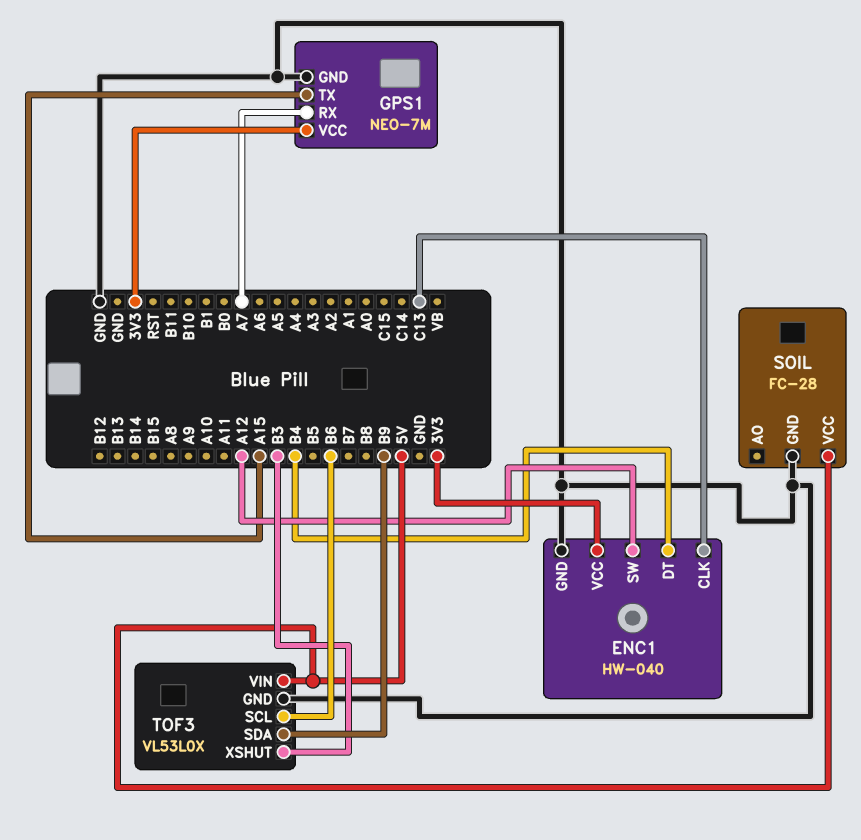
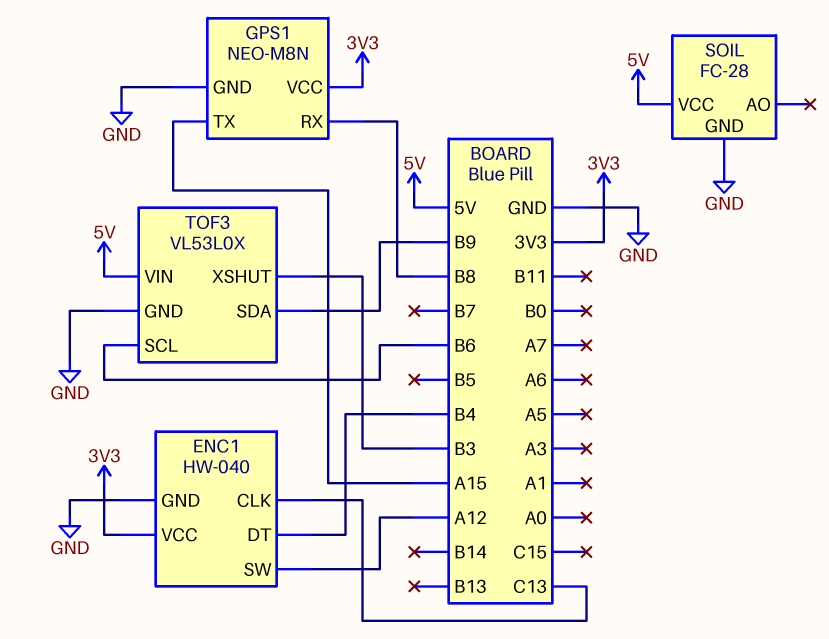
GPS1: NEO-7M -> NEO-M8N
GPS1 pin RX: A7 -> B8

